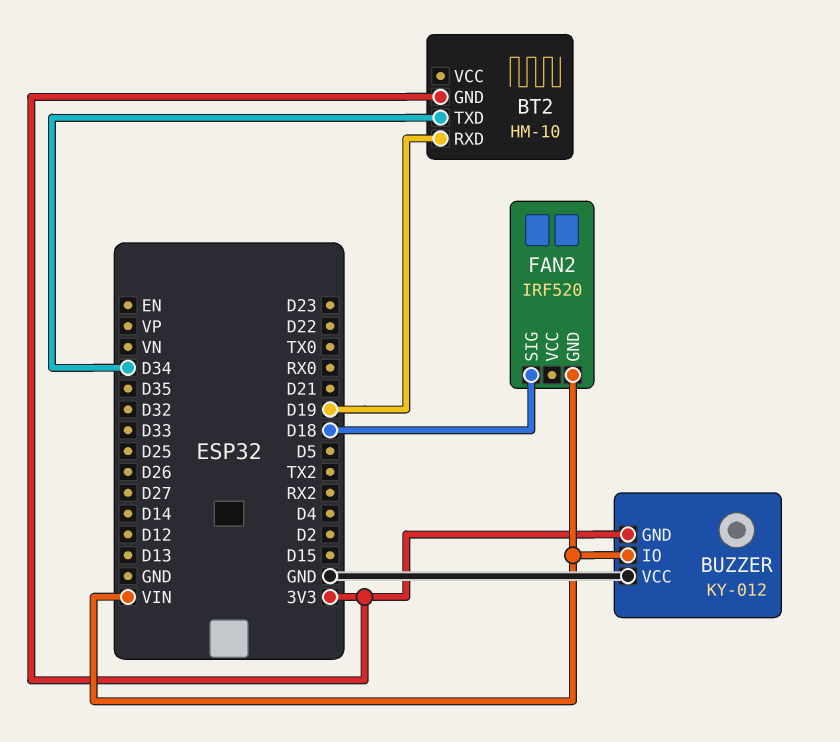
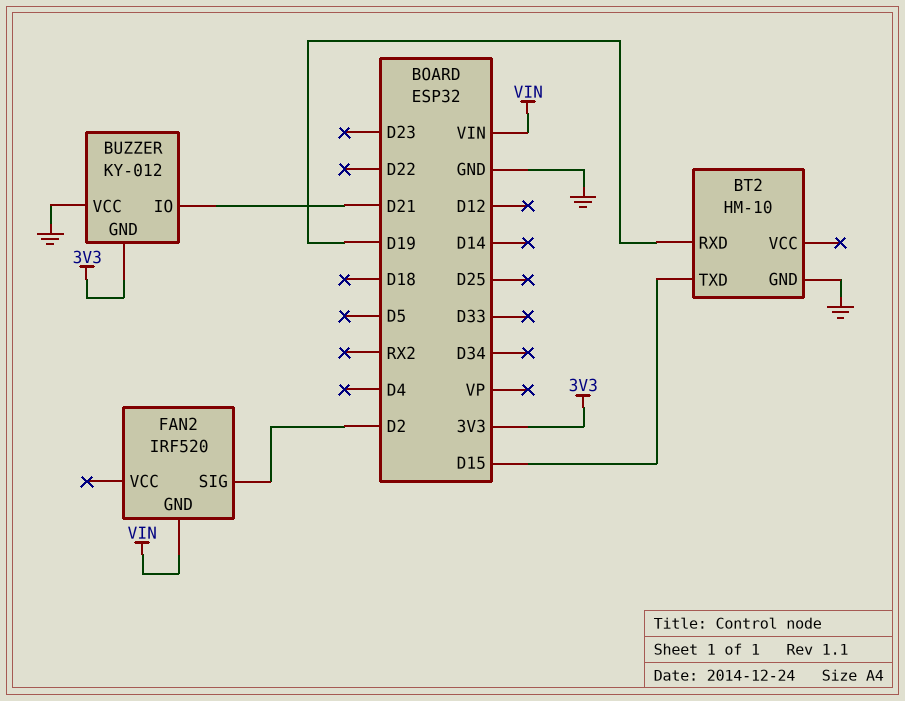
BT2 pin GND: 3V3 -> GND
BT2 pin TXD: D34 -> D15
BUZZER pin IO: VIN -> D21
FAN2 pin SIG: D18 -> D2

